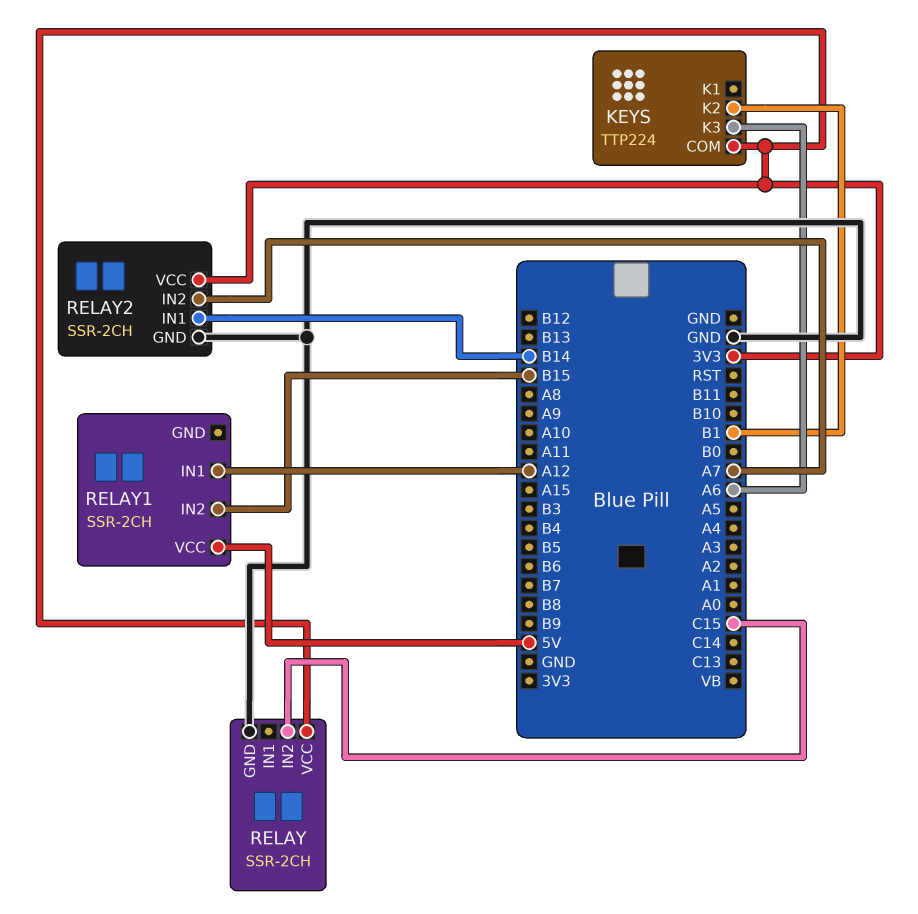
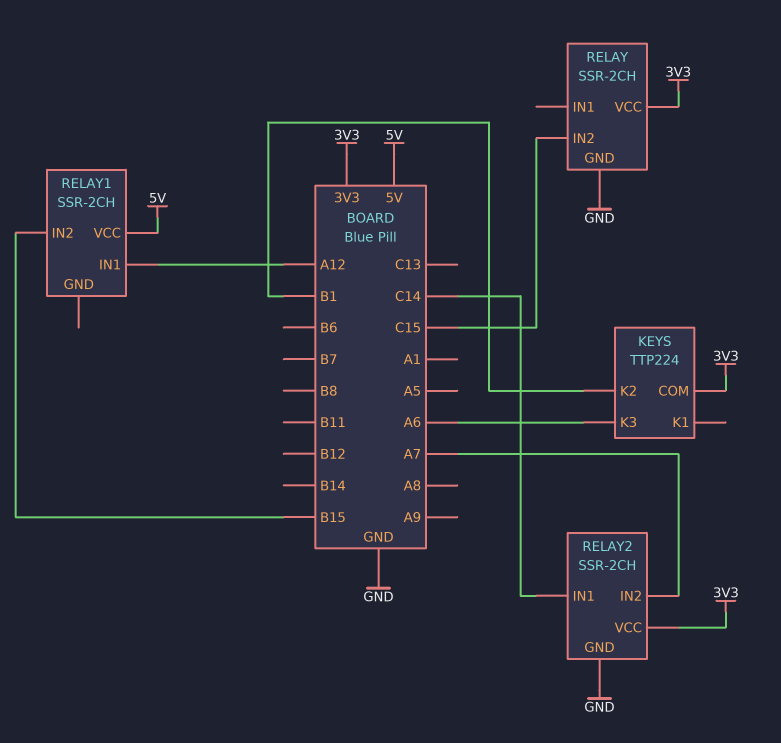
RELAY2 pin IN1: B14 -> C14

